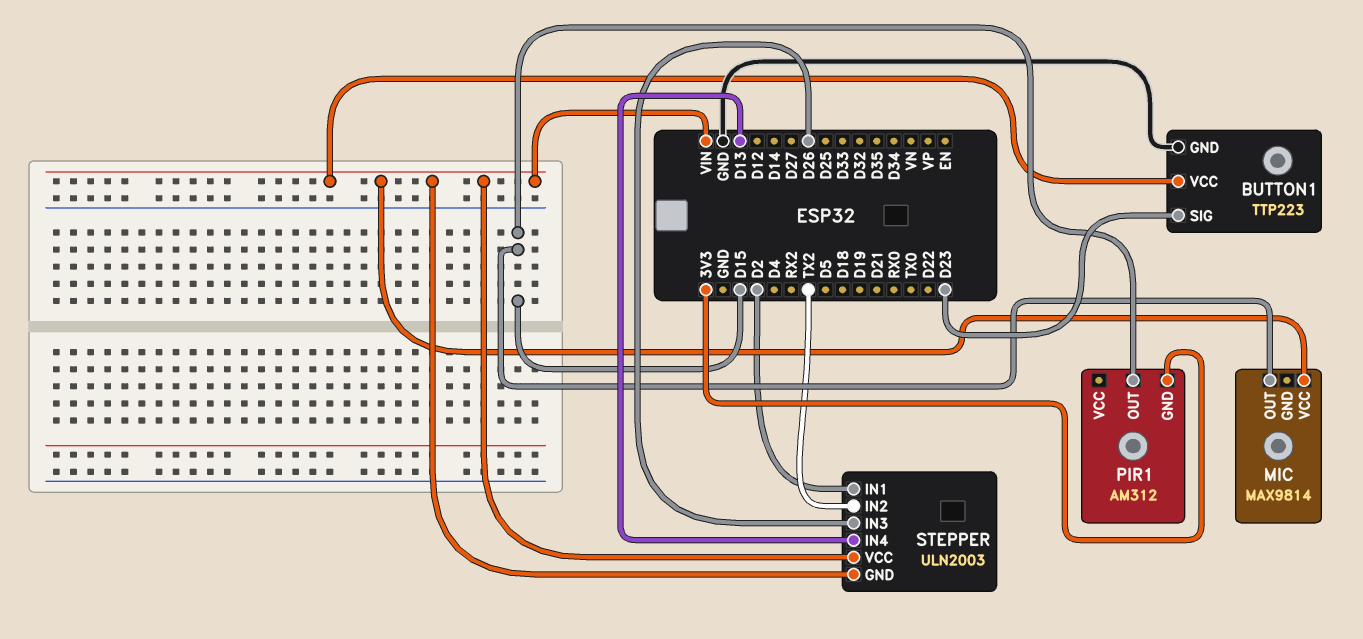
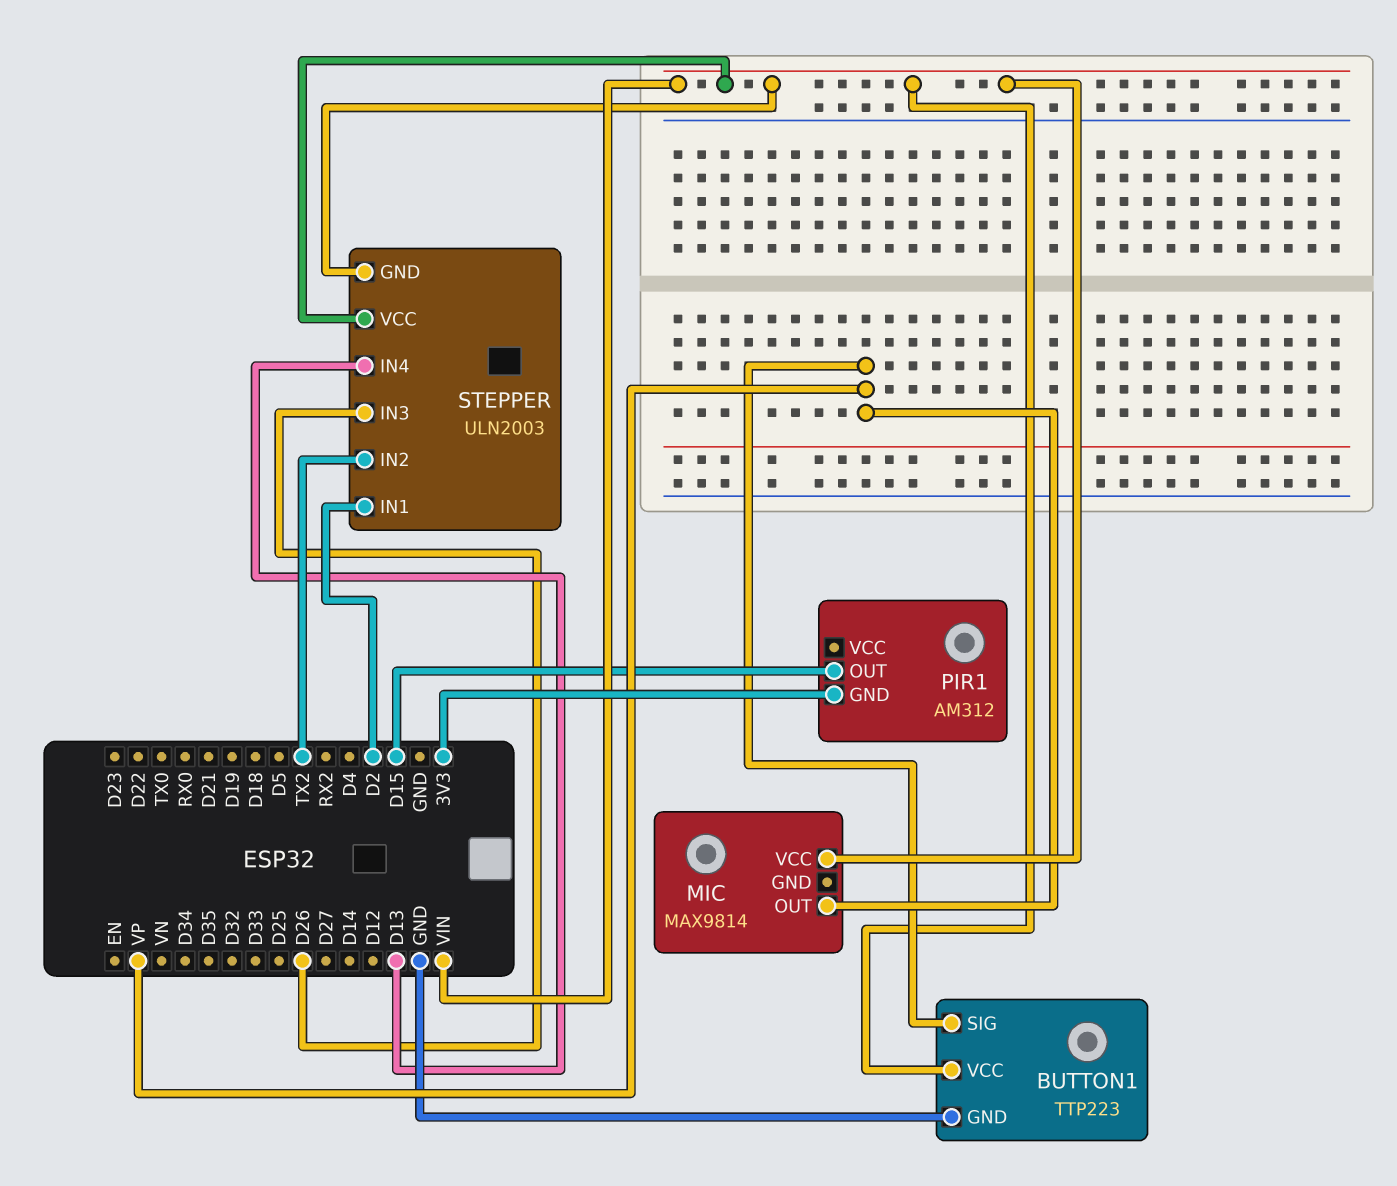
BUTTON1 pin SIG: D23 -> VP
MIC pin OUT: D15 -> VP

